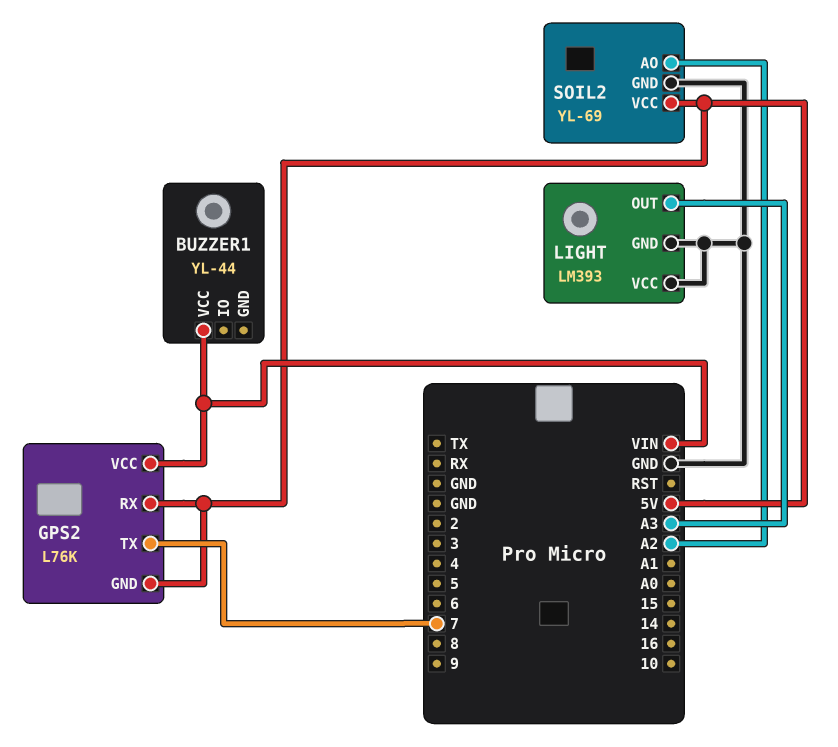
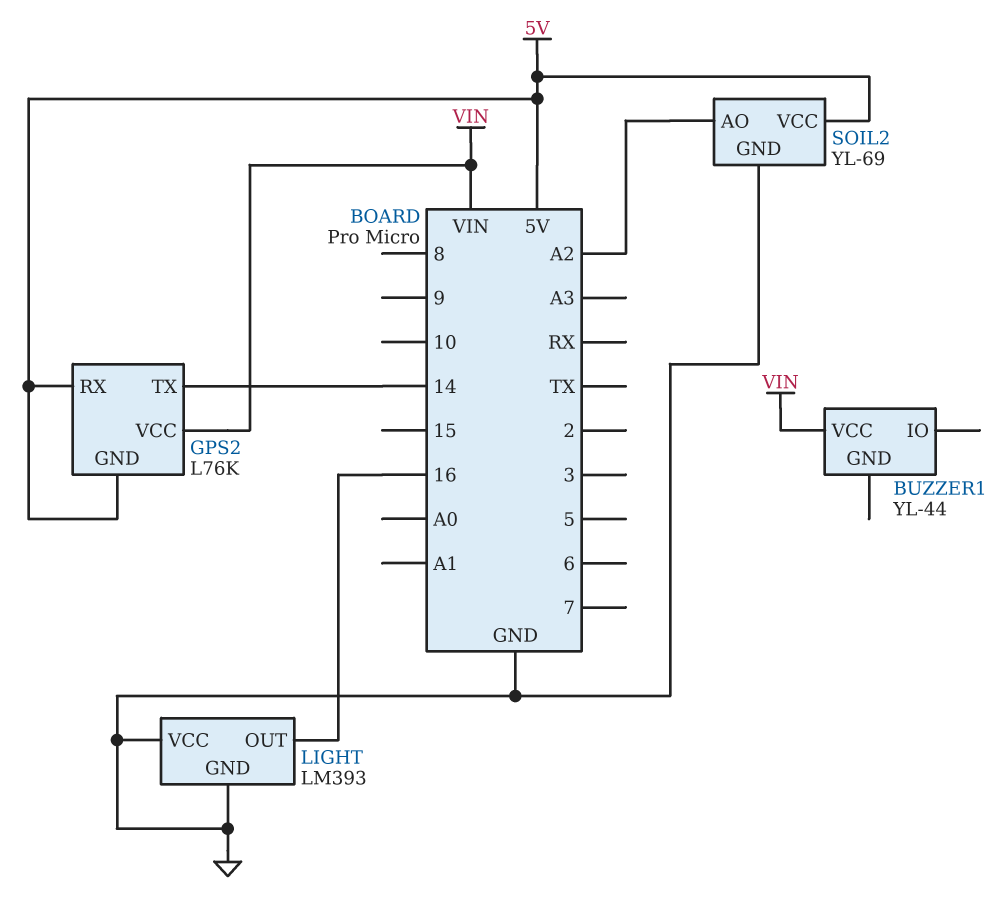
GPS2 pin TX: 7 -> 14
LIGHT pin OUT: A3 -> 16

